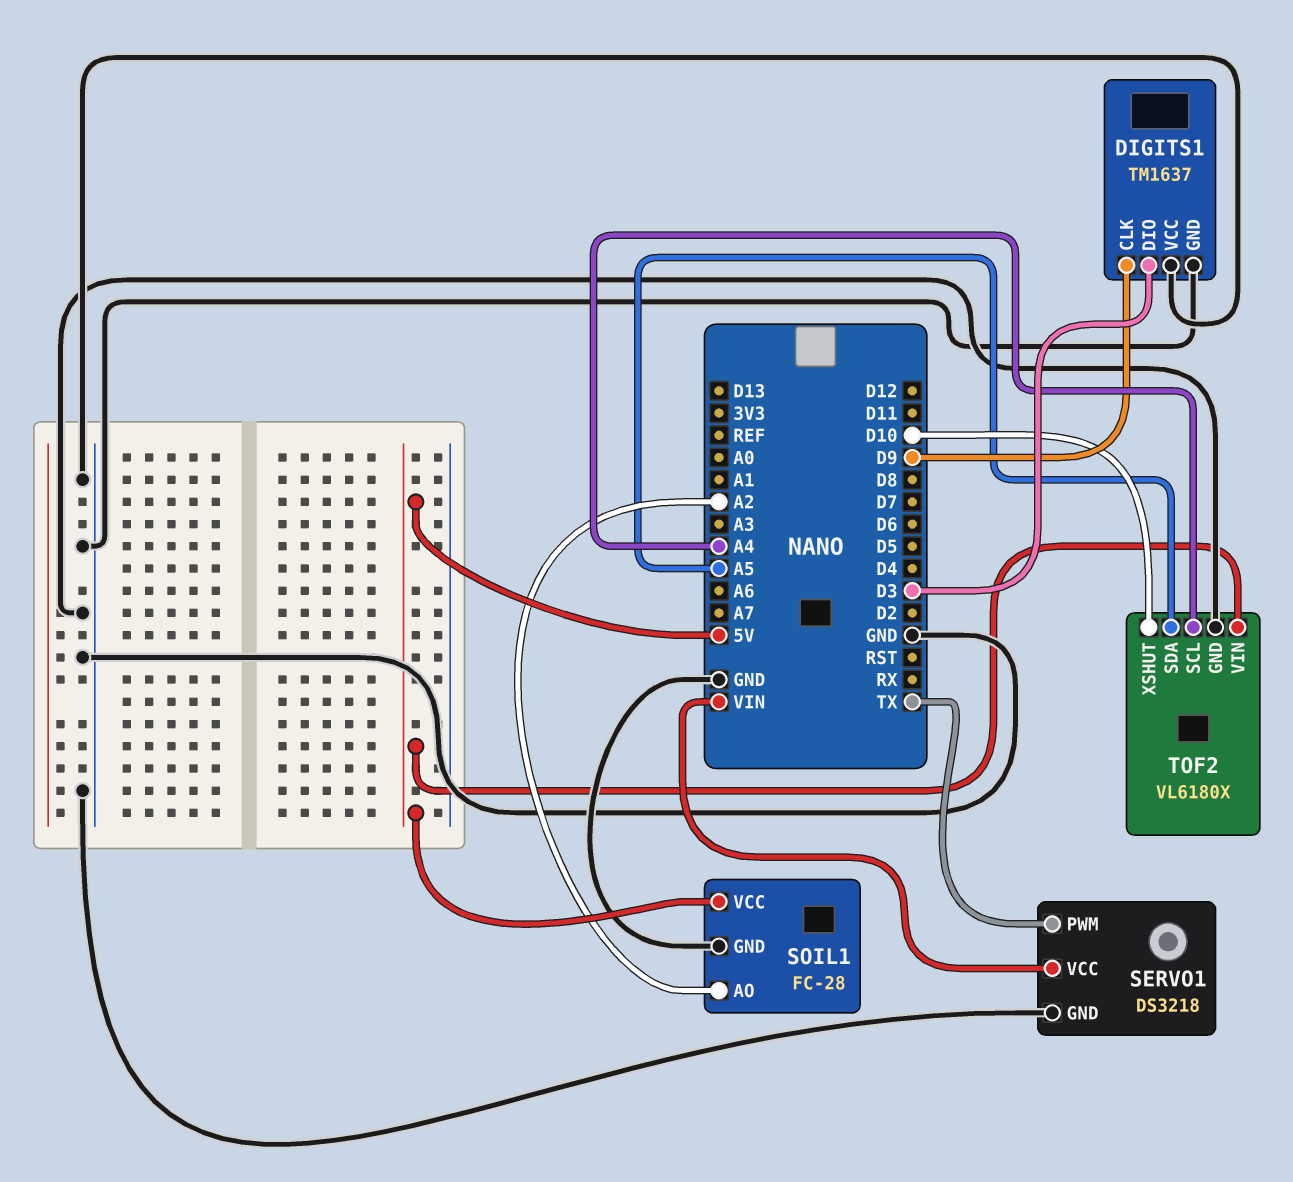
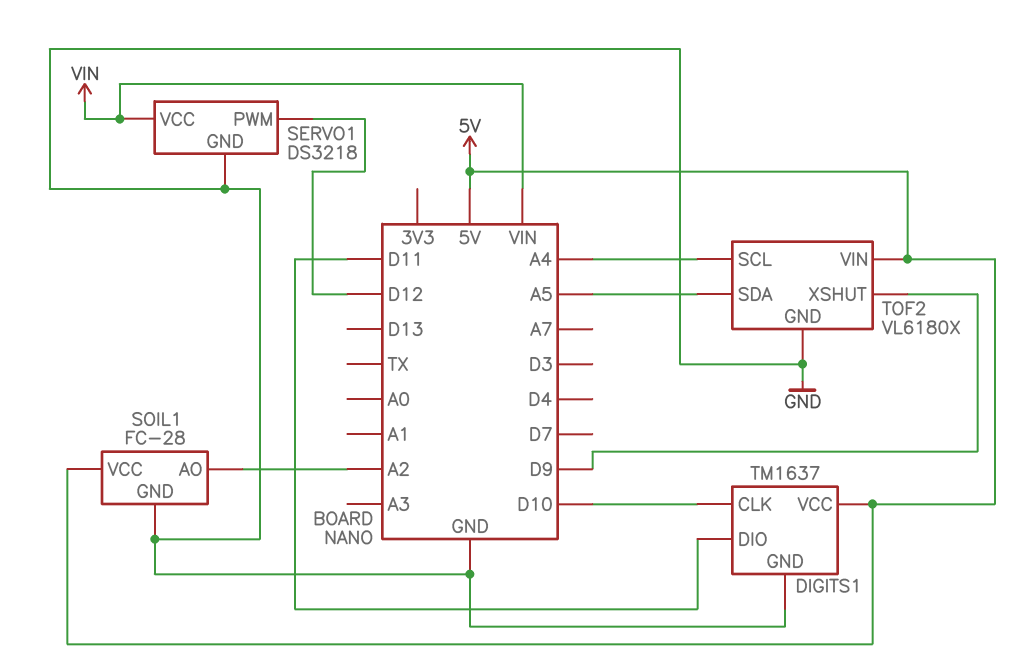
DIGITS1 pin CLK: D9 -> D10
DIGITS1 pin DIO: D3 -> D11
DIGITS1 pin VCC: GND -> 5V
SERVO1 pin PWM: TX -> D12
TOF2 pin XSHUT: D10 -> D9

